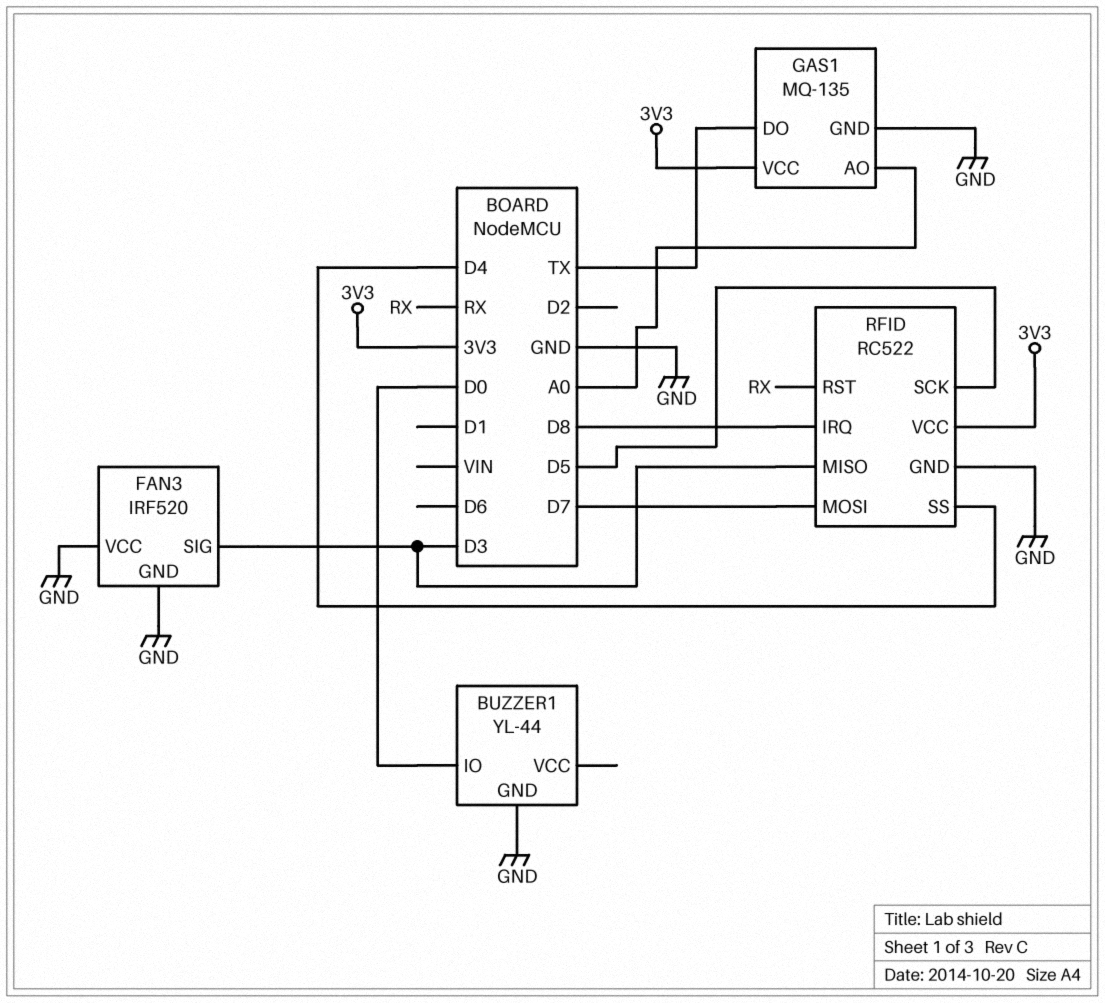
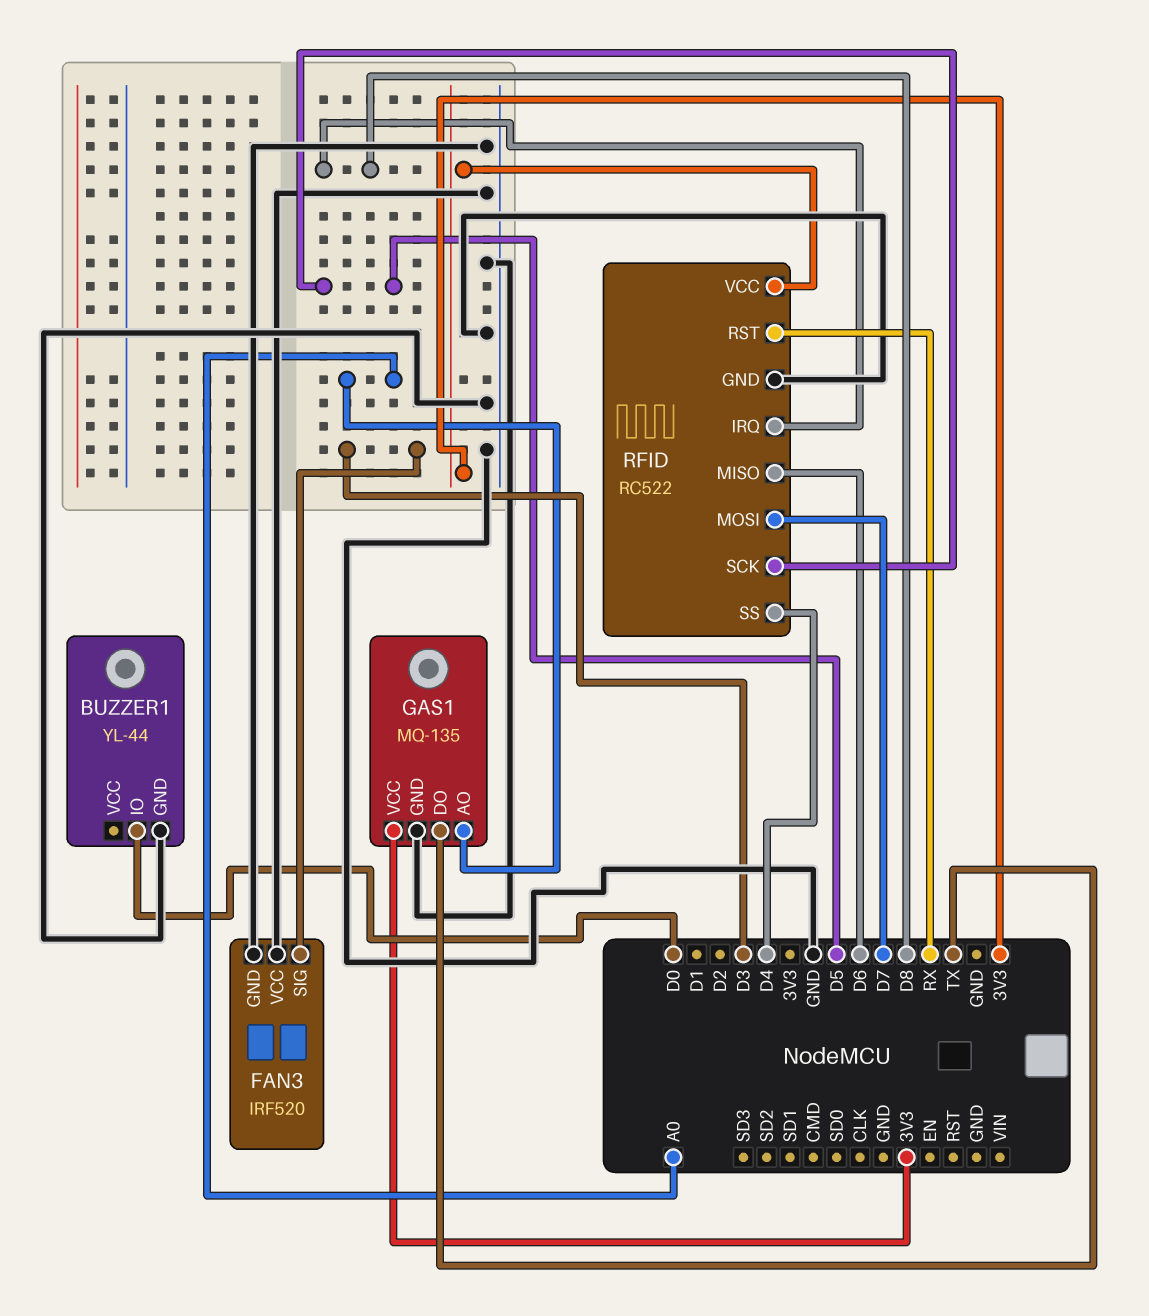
RFID pin MISO: D3 -> D6

